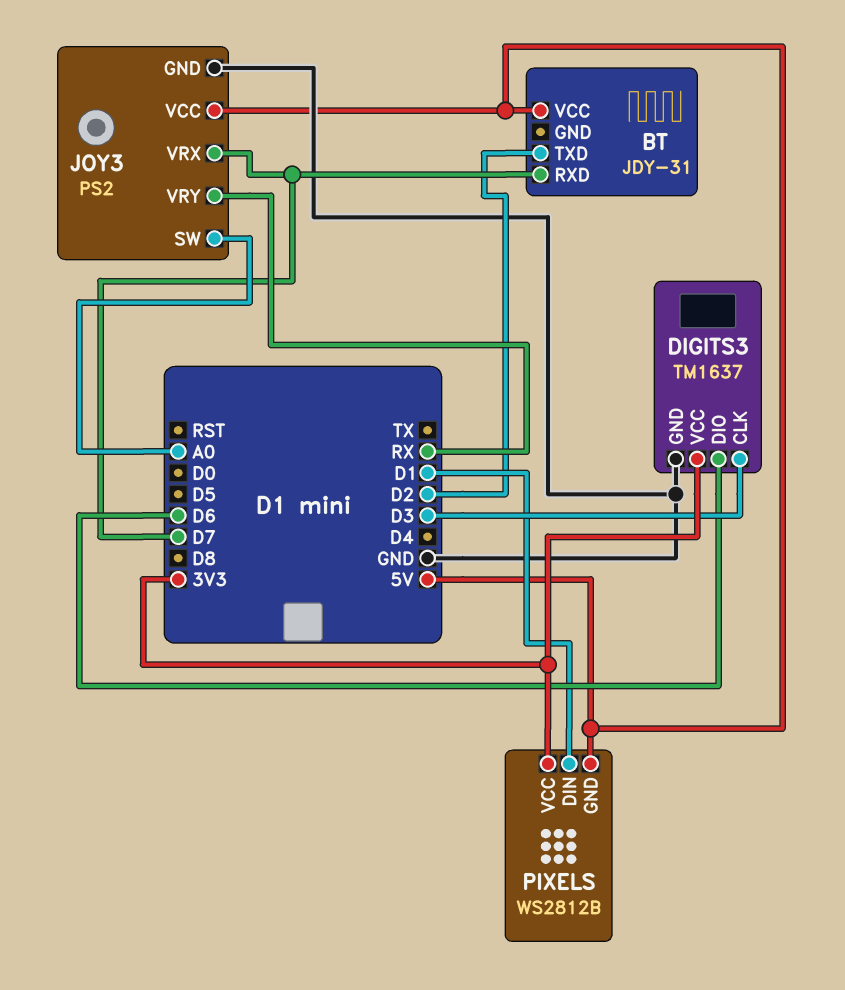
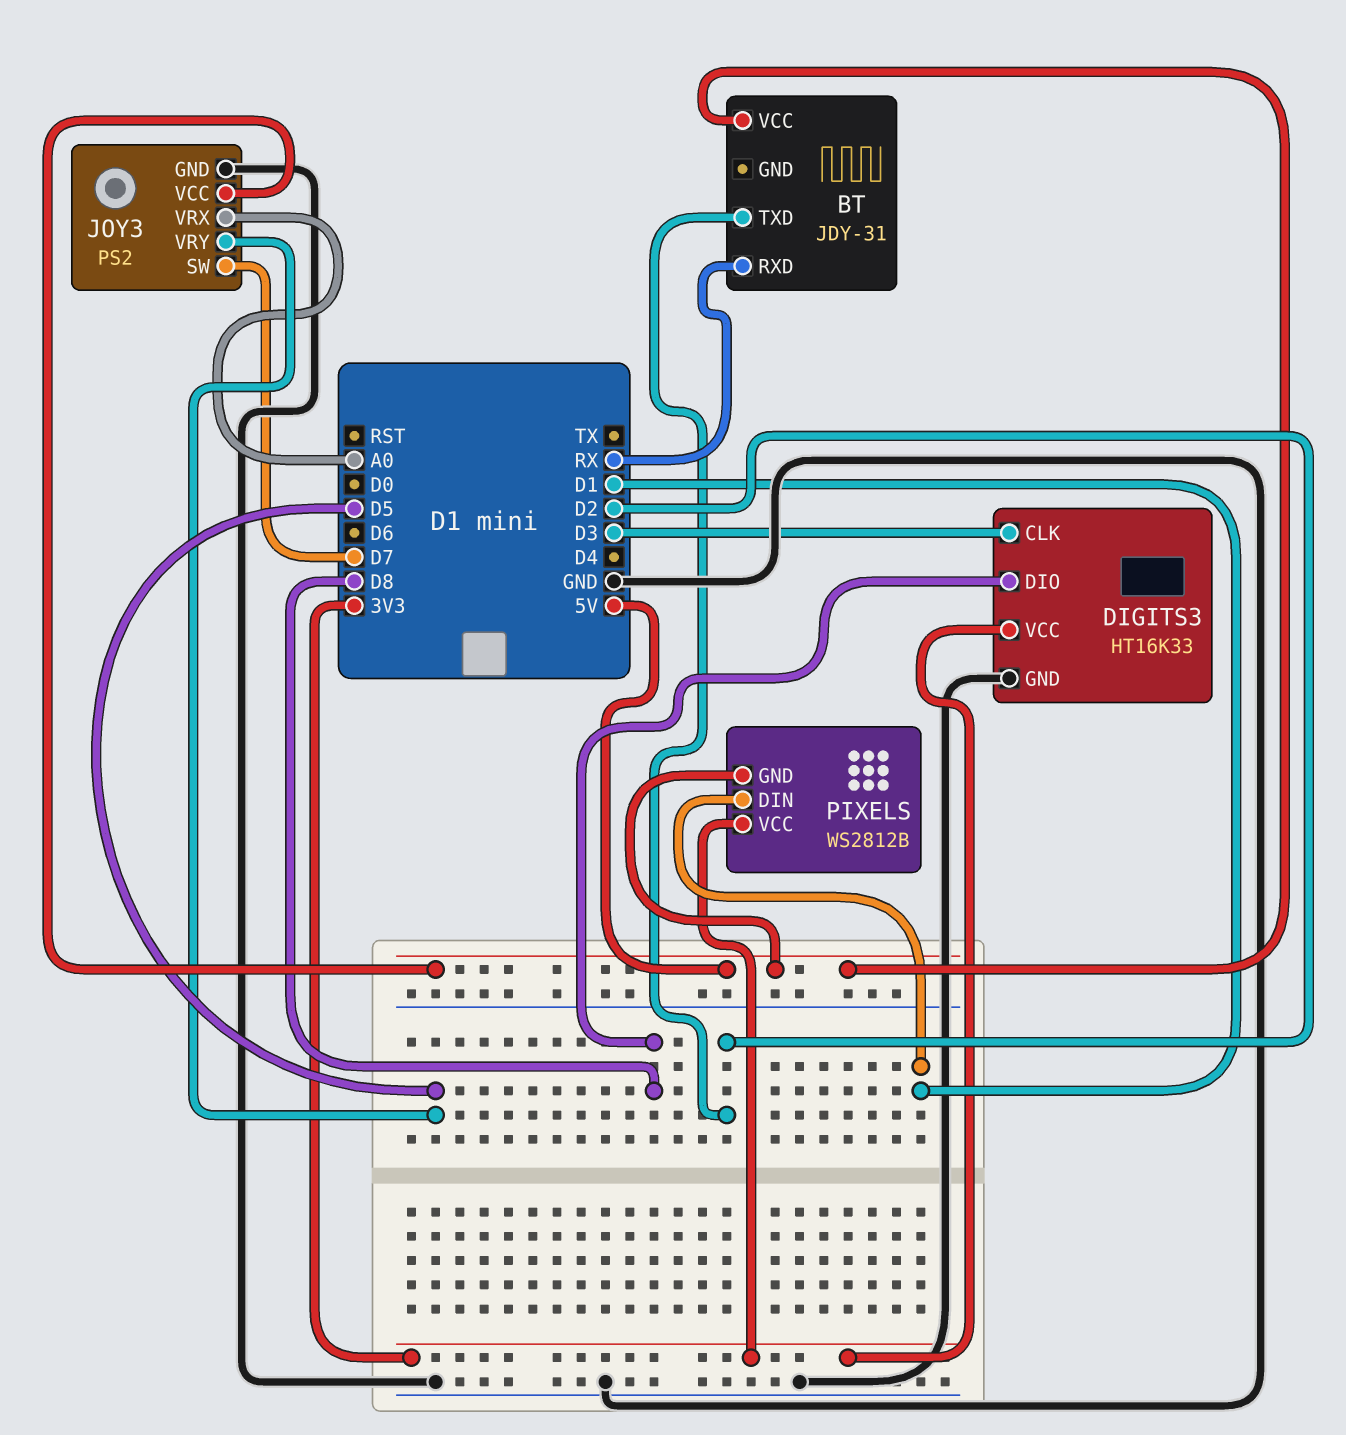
BT pin RXD: D7 -> RX
DIGITS3: TM1637 -> HT16K33
DIGITS3 pin DIO: D6 -> D8
JOY3 pin SW: A0 -> D7
JOY3 pin VRX: D7 -> A0
JOY3 pin VRY: RX -> D5

